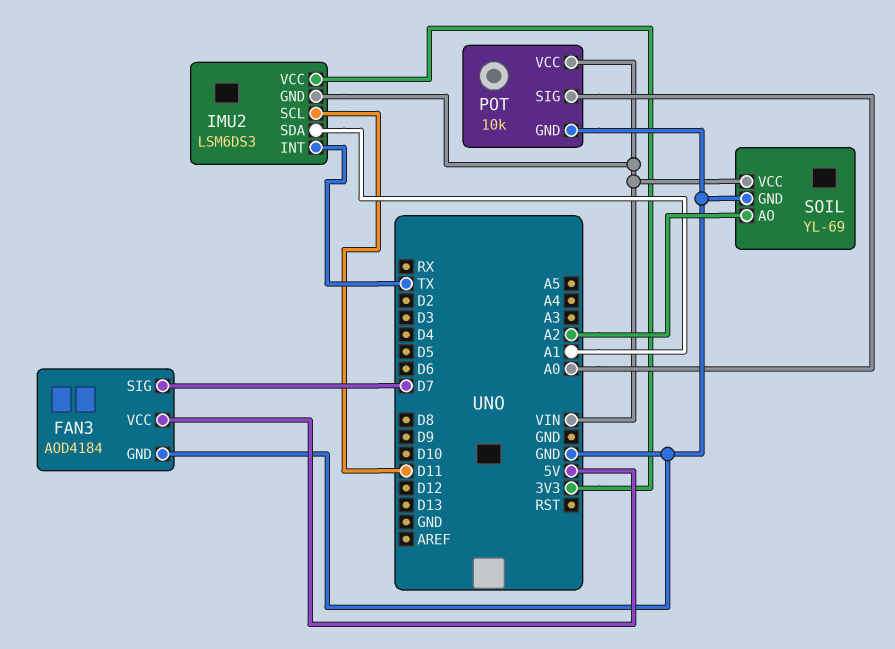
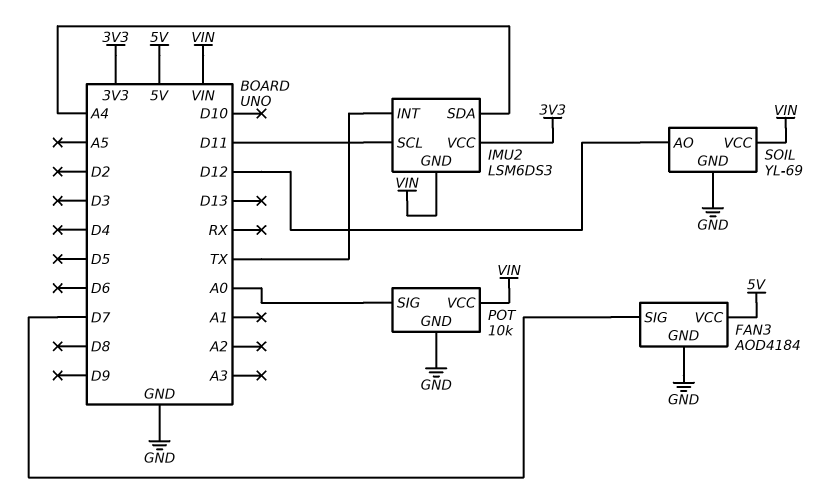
IMU2 pin SDA: A1 -> A4
SOIL pin AO: A2 -> D12

